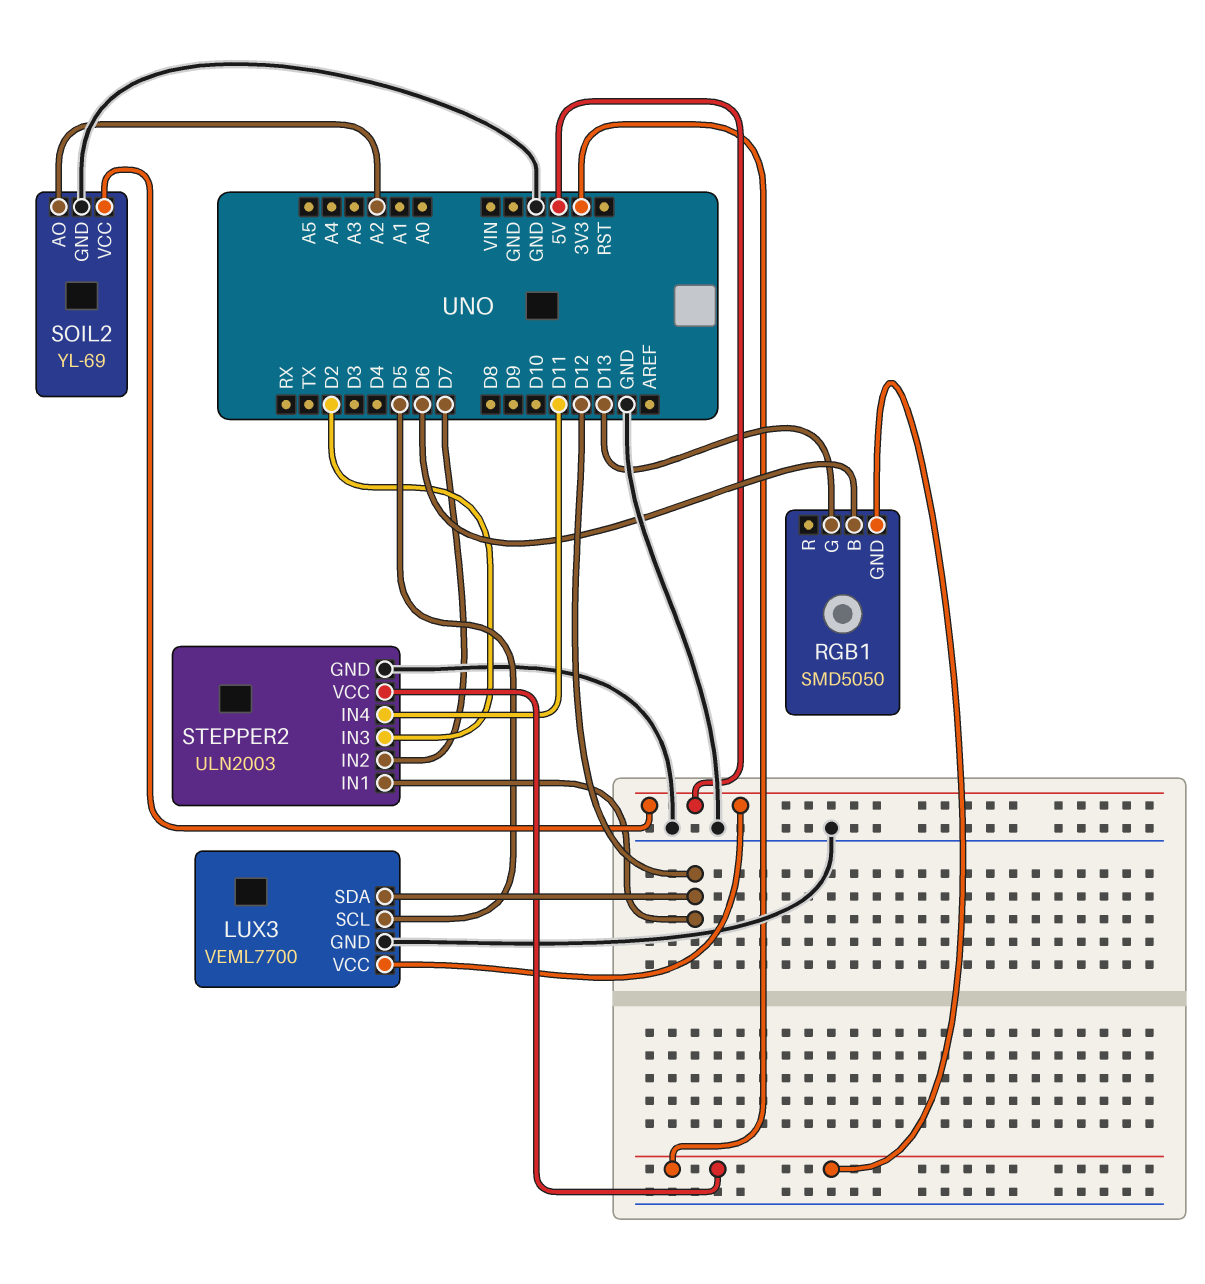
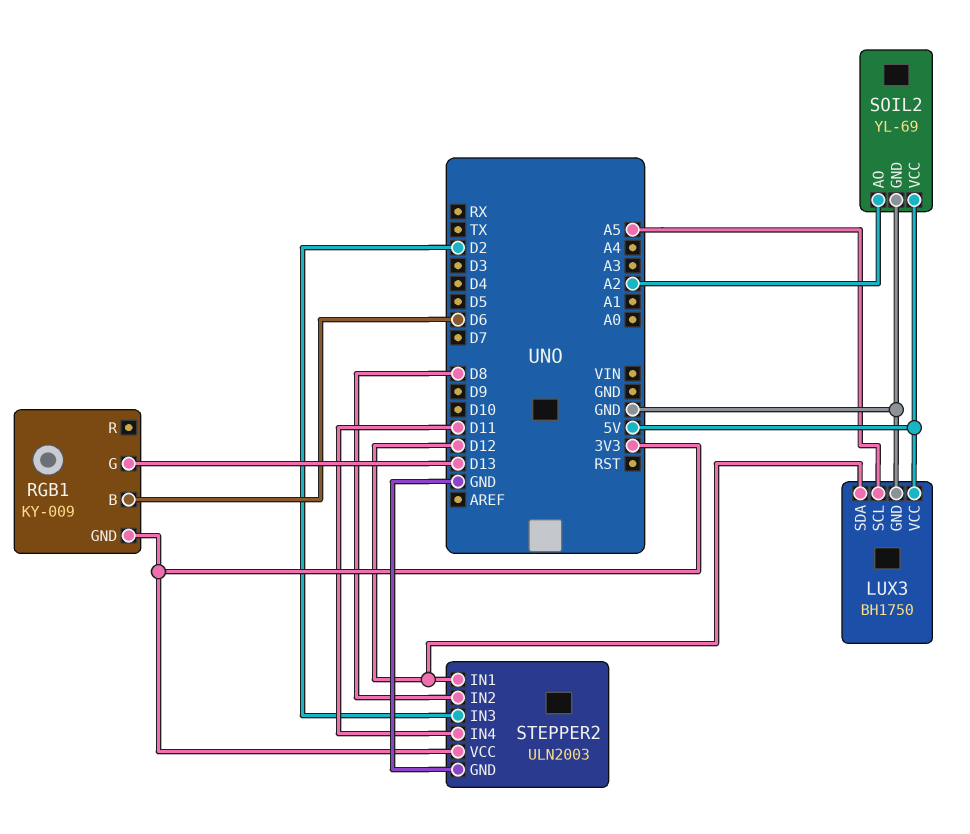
LUX3: VEML7700 -> BH1750
LUX3 pin SCL: D5 -> A5
RGB1: SMD5050 -> KY-009
STEPPER2 pin IN2: D7 -> D8

